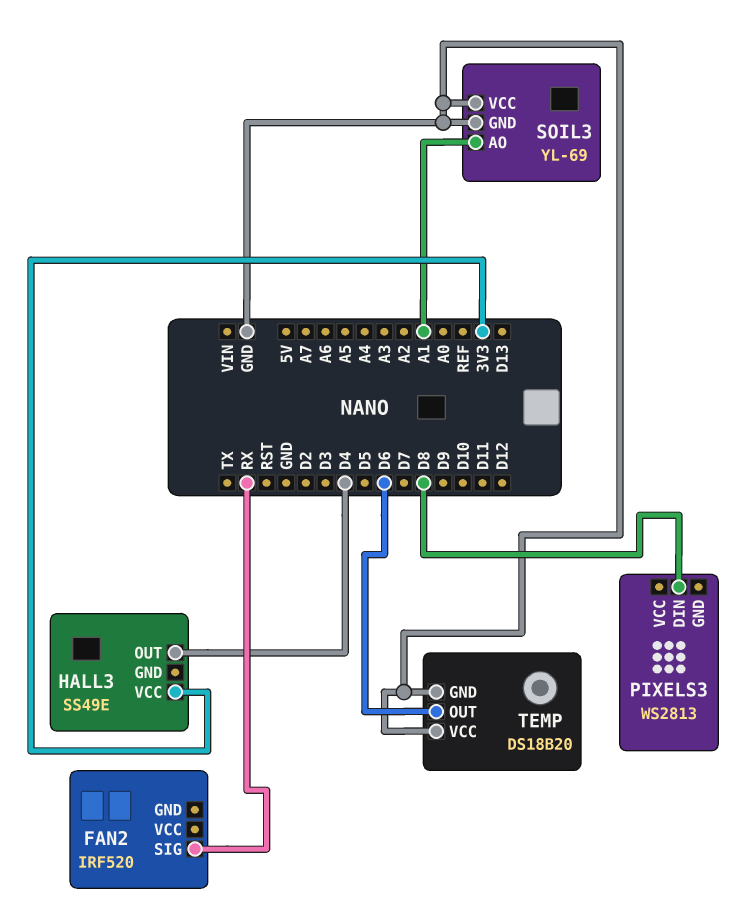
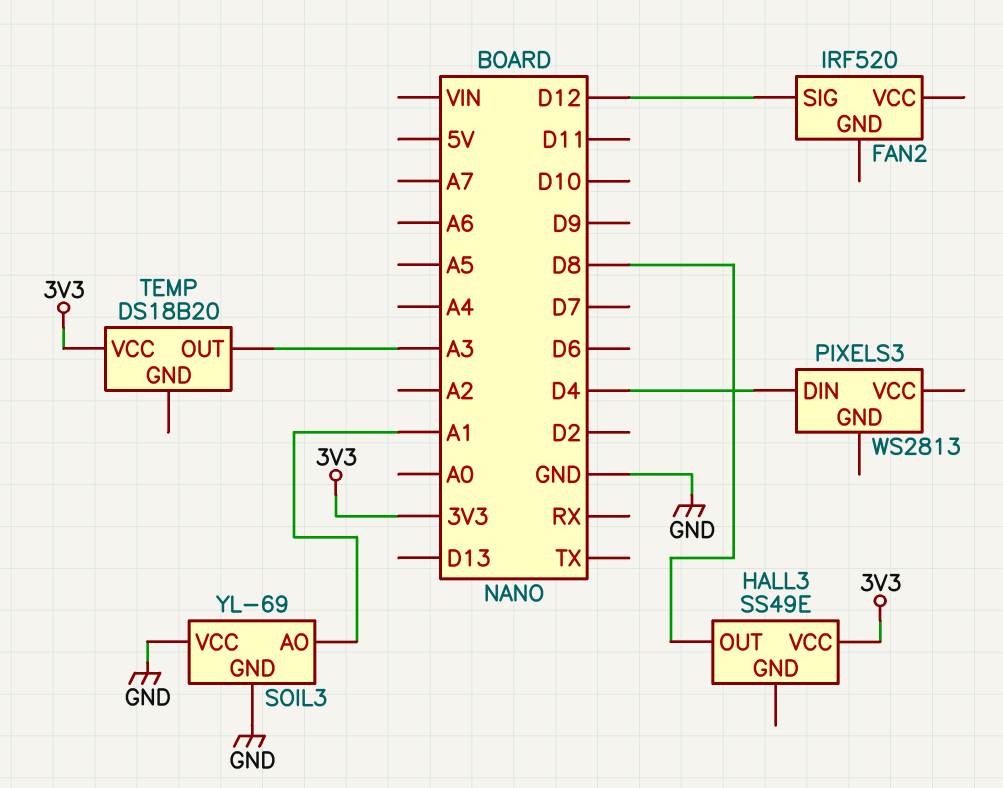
FAN2 pin SIG: RX -> D12
HALL3 pin OUT: D4 -> D8
PIXELS3 pin DIN: D8 -> D4
TEMP pin GND: GND -> none
TEMP pin OUT: D6 -> A3
TEMP pin VCC: GND -> 3V3

